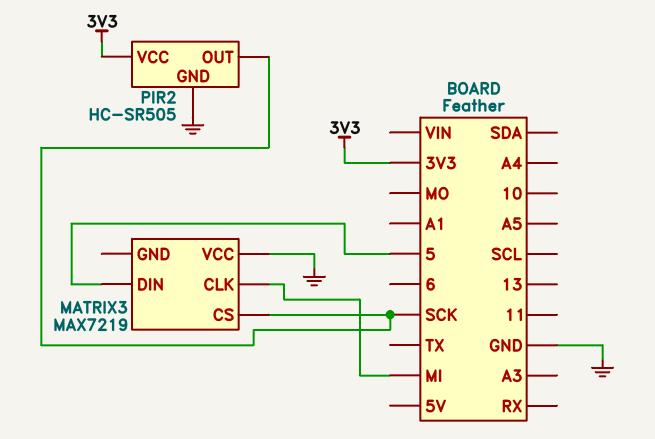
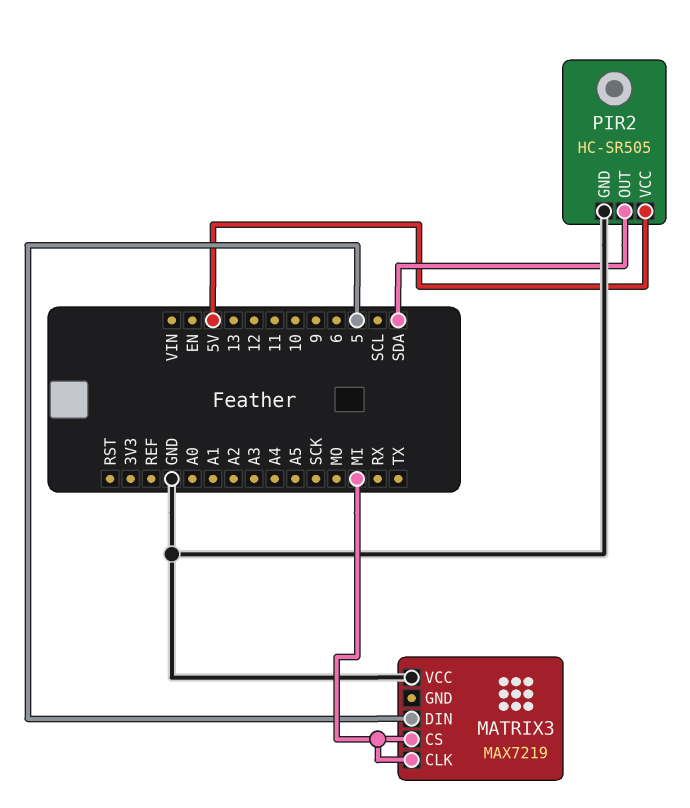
MATRIX3 pin CS: SCK -> MI
PIR2 pin OUT: SCK -> SDA
PIR2 pin VCC: 3V3 -> 5V

